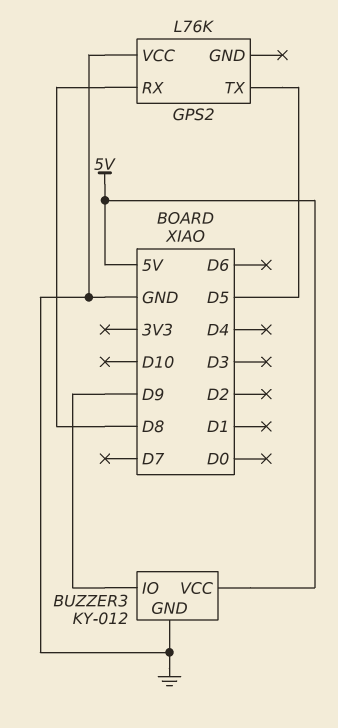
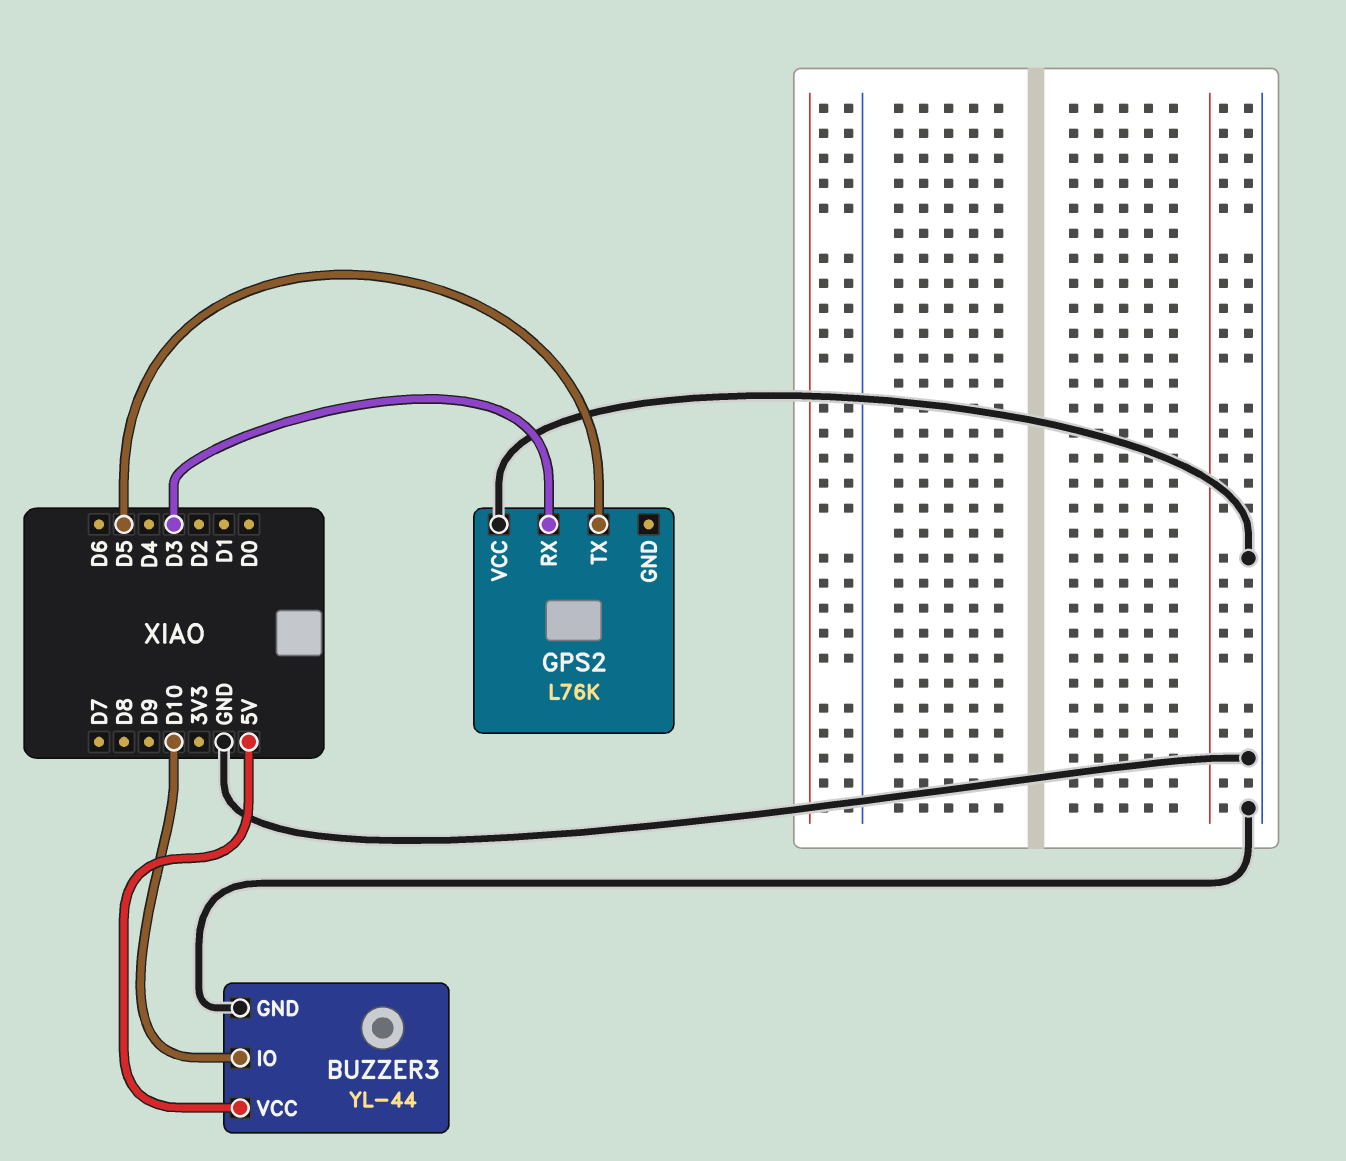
BUZZER3: KY-012 -> YL-44
BUZZER3 pin IO: D9 -> D10
GPS2 pin RX: D8 -> D3

